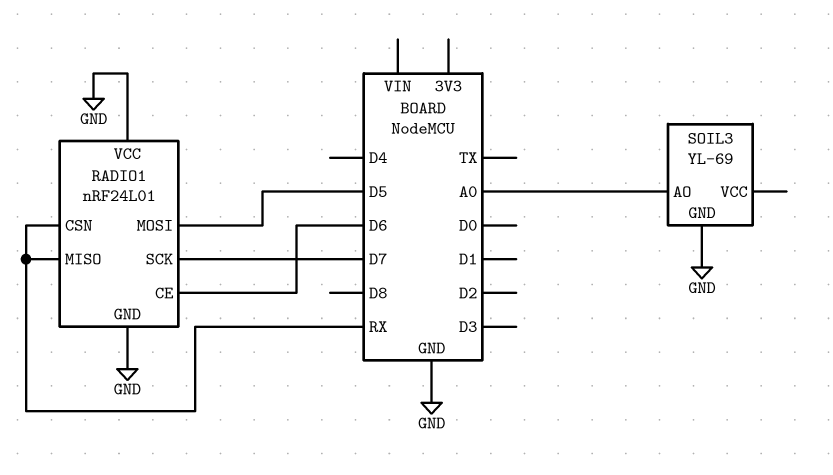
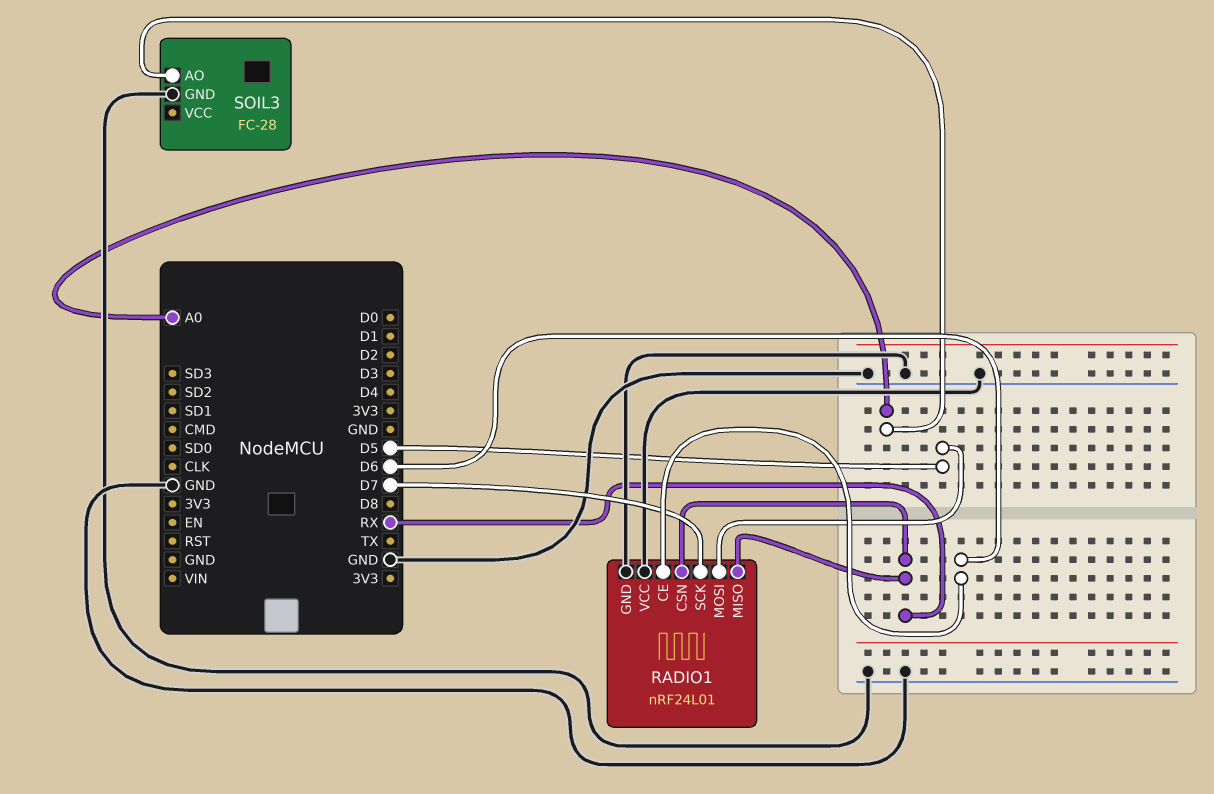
SOIL3: YL-69 -> FC-28

